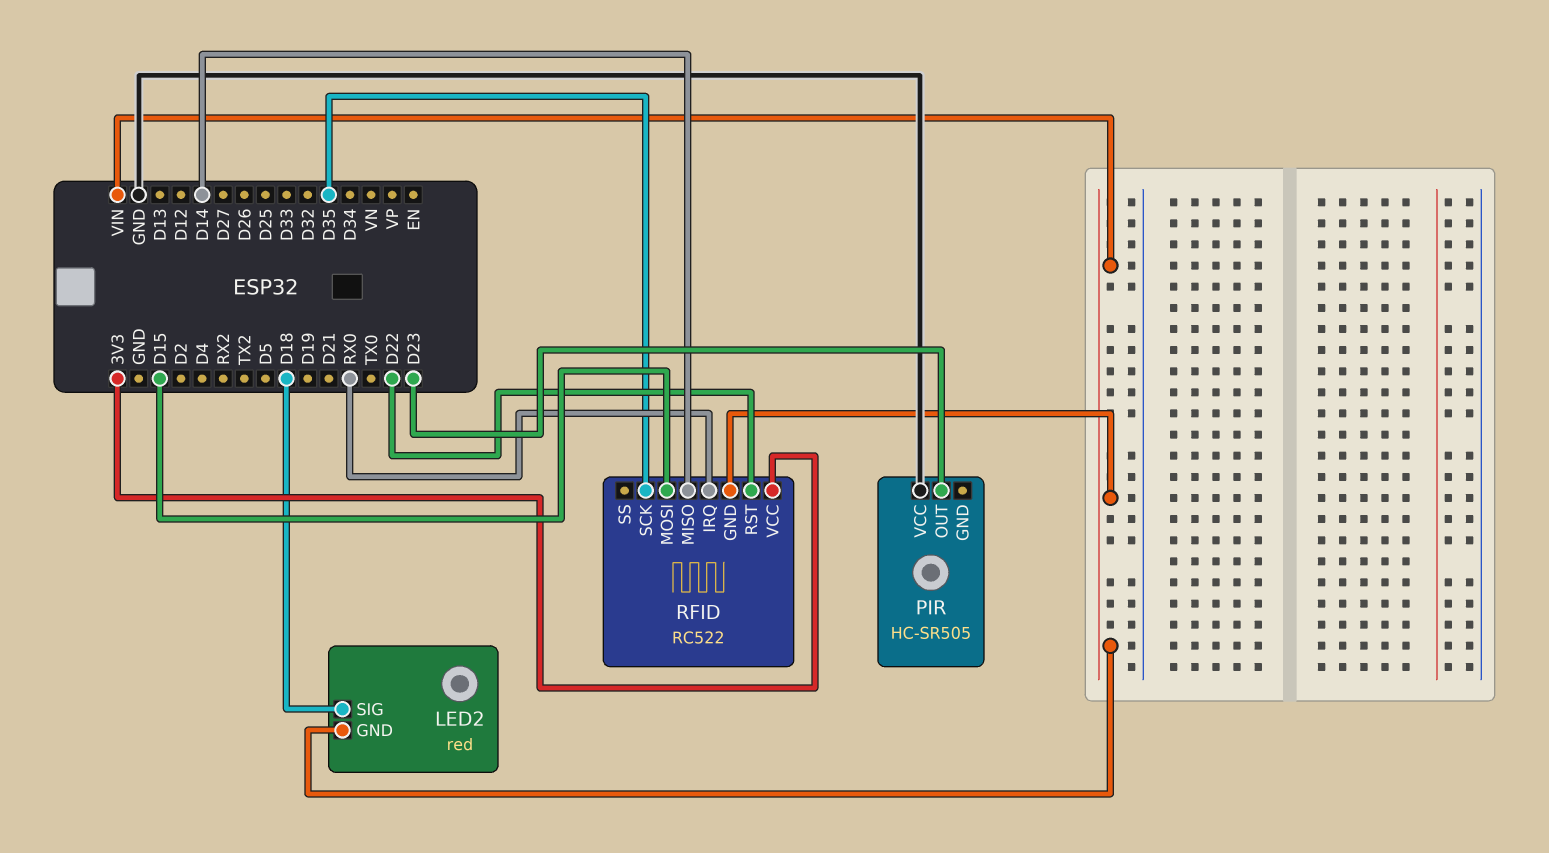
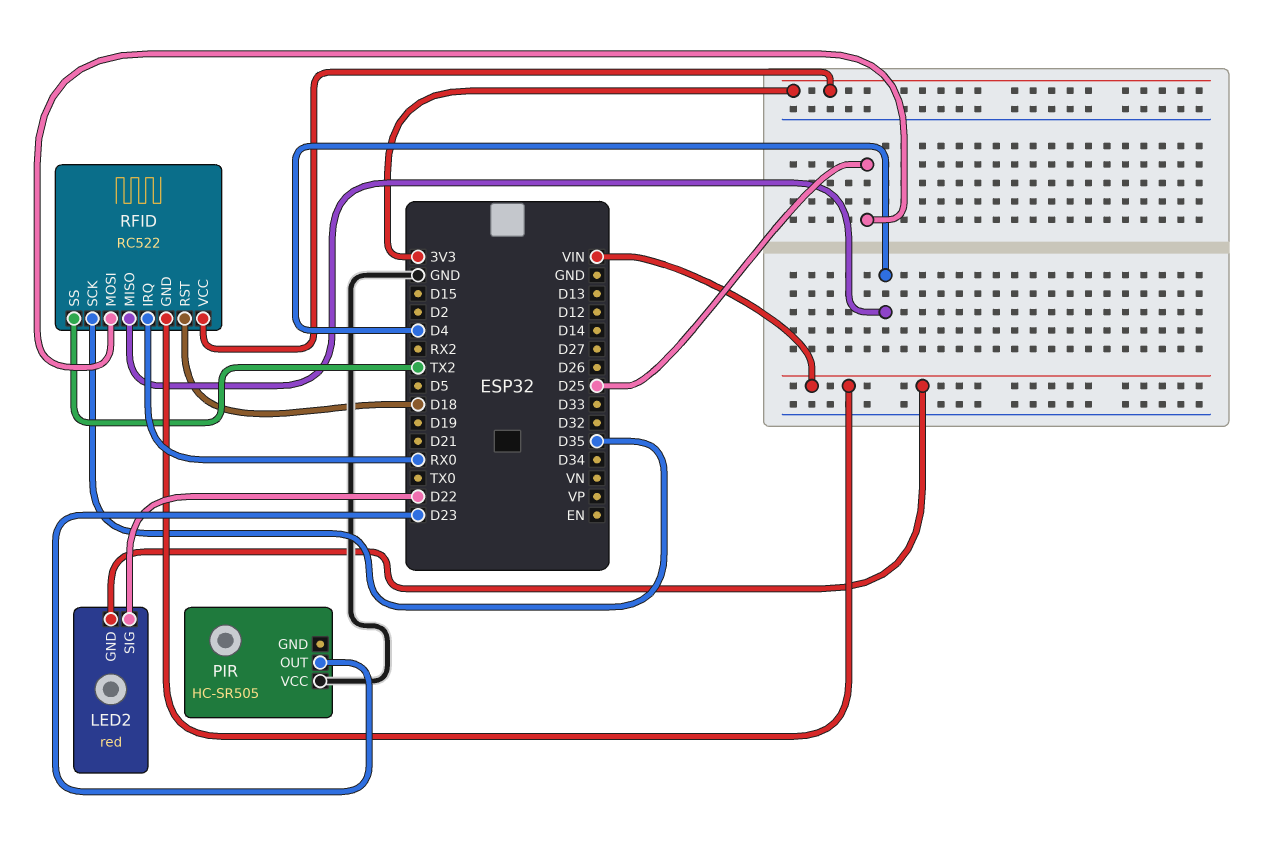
LED2 pin SIG: D18 -> D22
RFID pin MISO: D14 -> D4
RFID pin MOSI: D15 -> D25
RFID pin RST: D22 -> D18
RFID pin SS: none -> TX2

